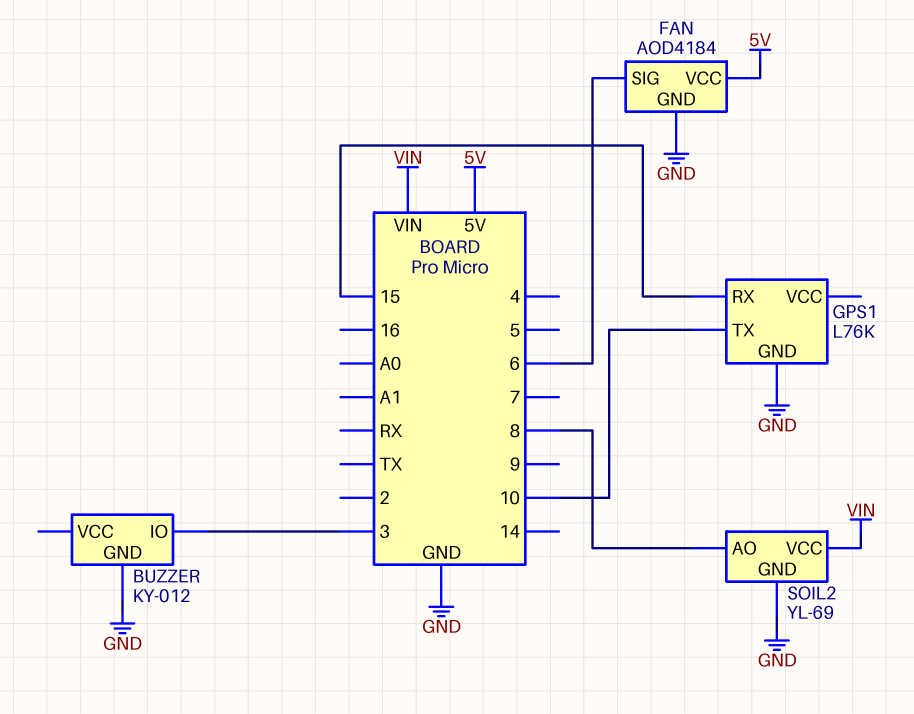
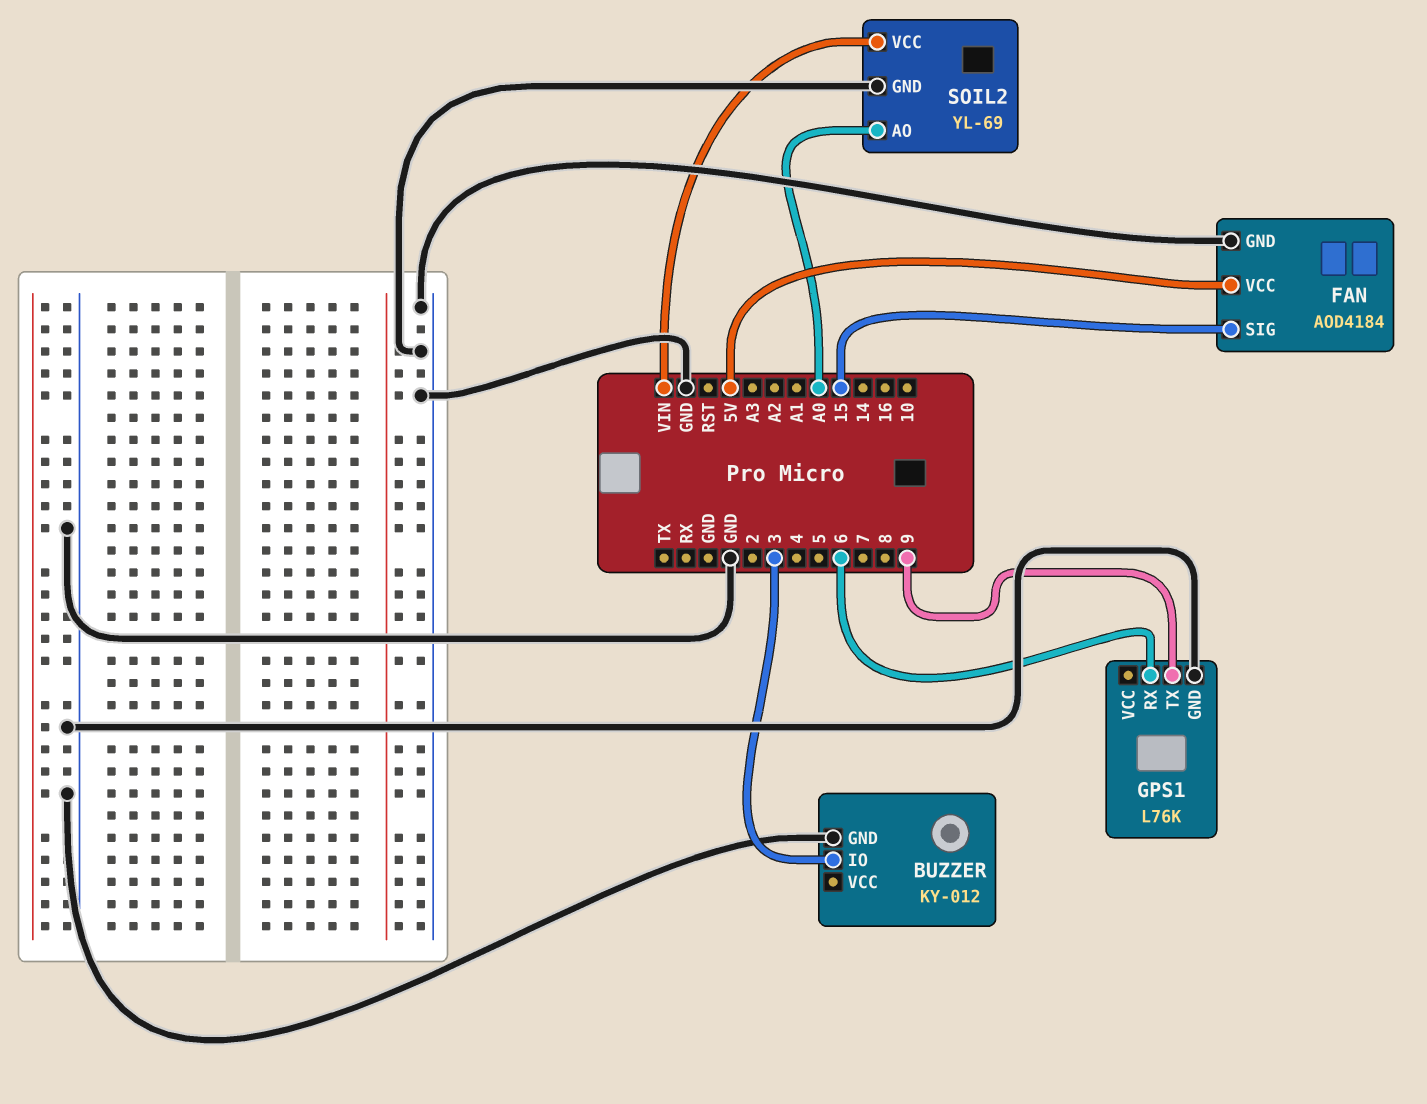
FAN pin SIG: 6 -> 15
GPS1 pin RX: 15 -> 6
GPS1 pin TX: 10 -> 9
SOIL2 pin AO: 8 -> A0

